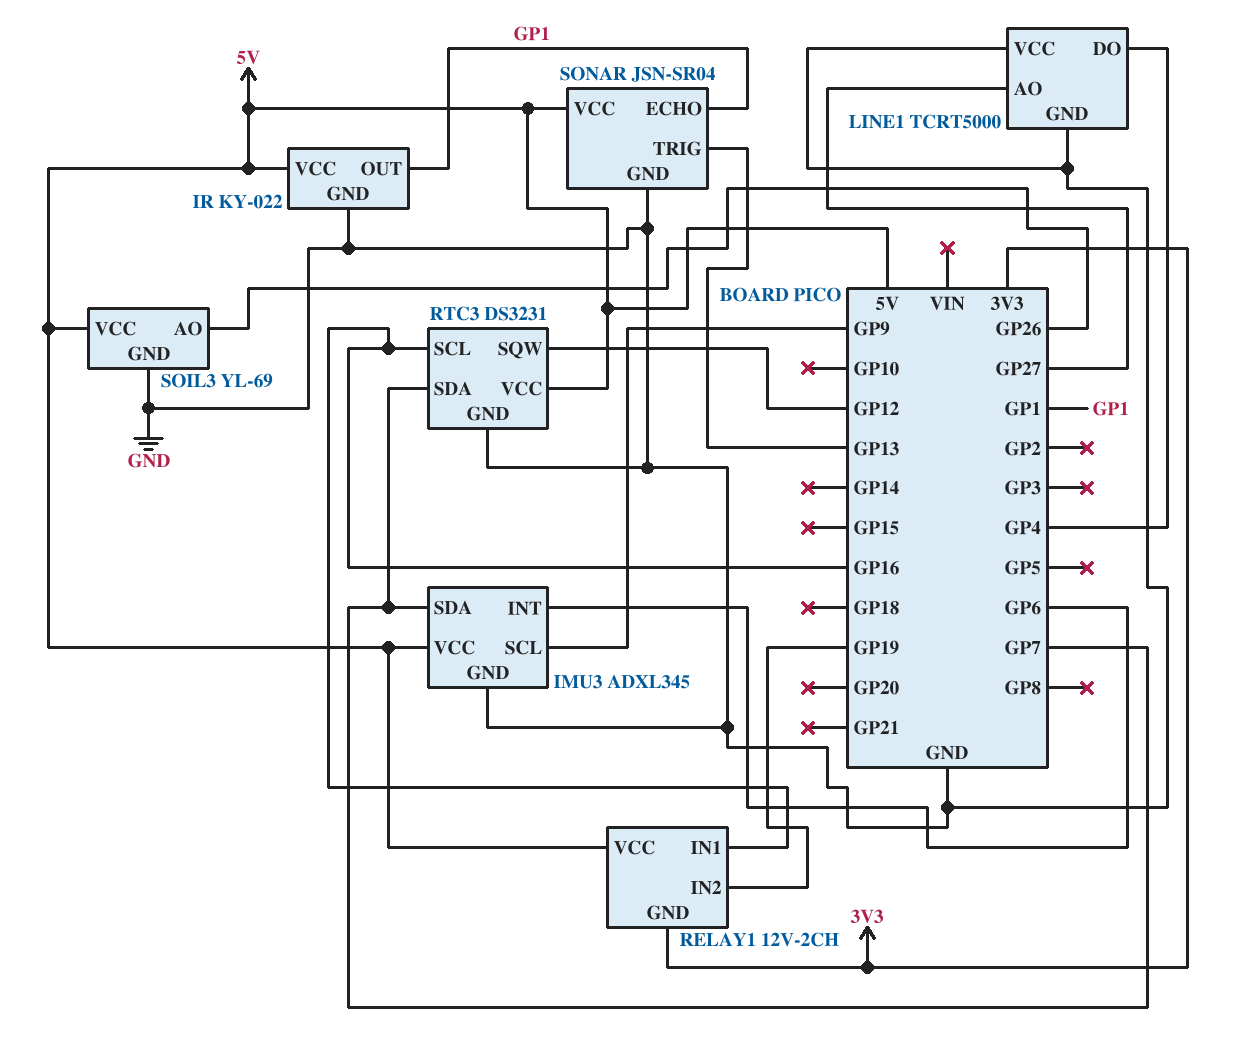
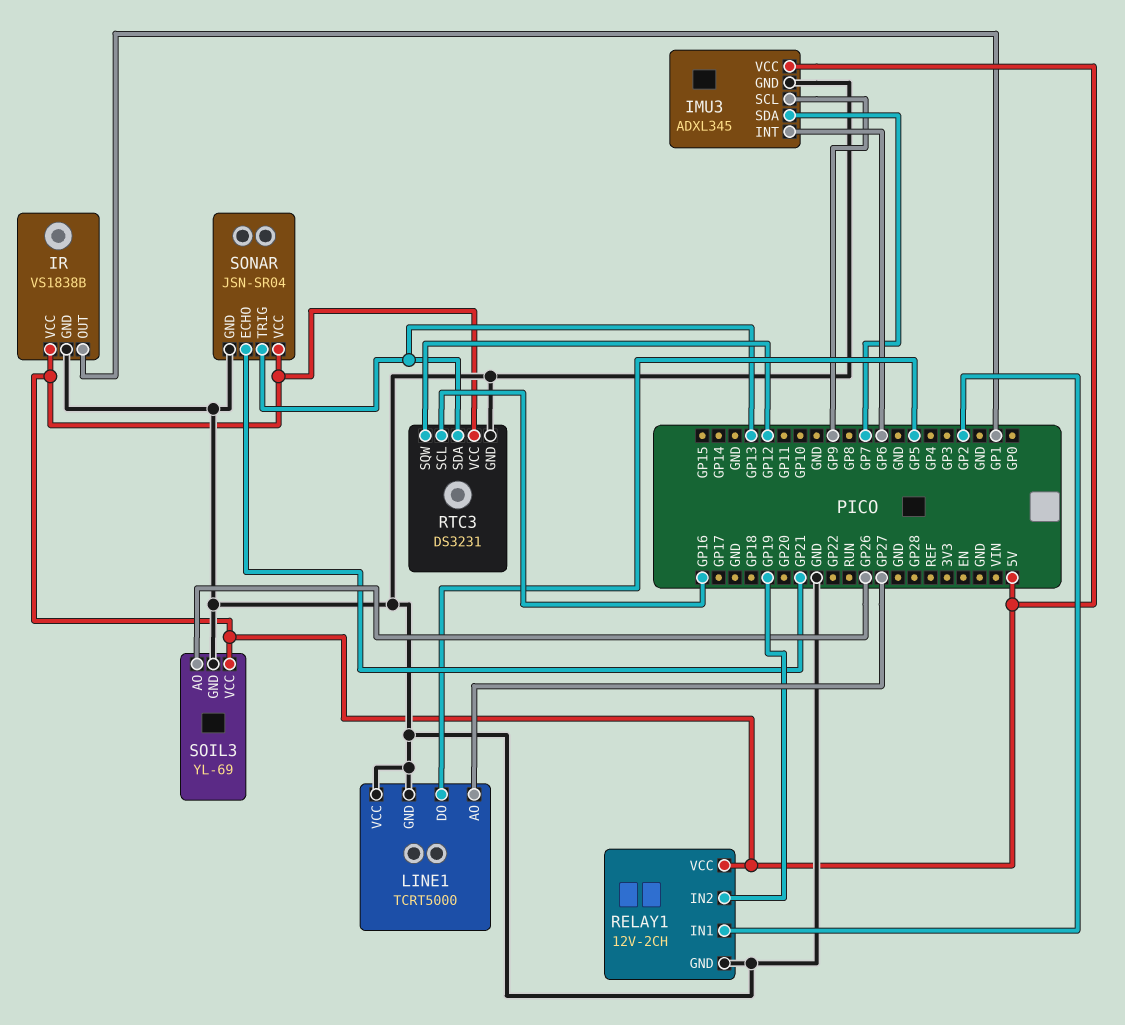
IR: KY-022 -> VS1838B
LINE1 pin DO: GP4 -> GP5
RELAY1 pin GND: 3V3 -> GND
RELAY1 pin IN1: GP16 -> GP2
RTC3 pin SDA: GP7 -> GP13
SONAR pin ECHO: GP1 -> GP21

